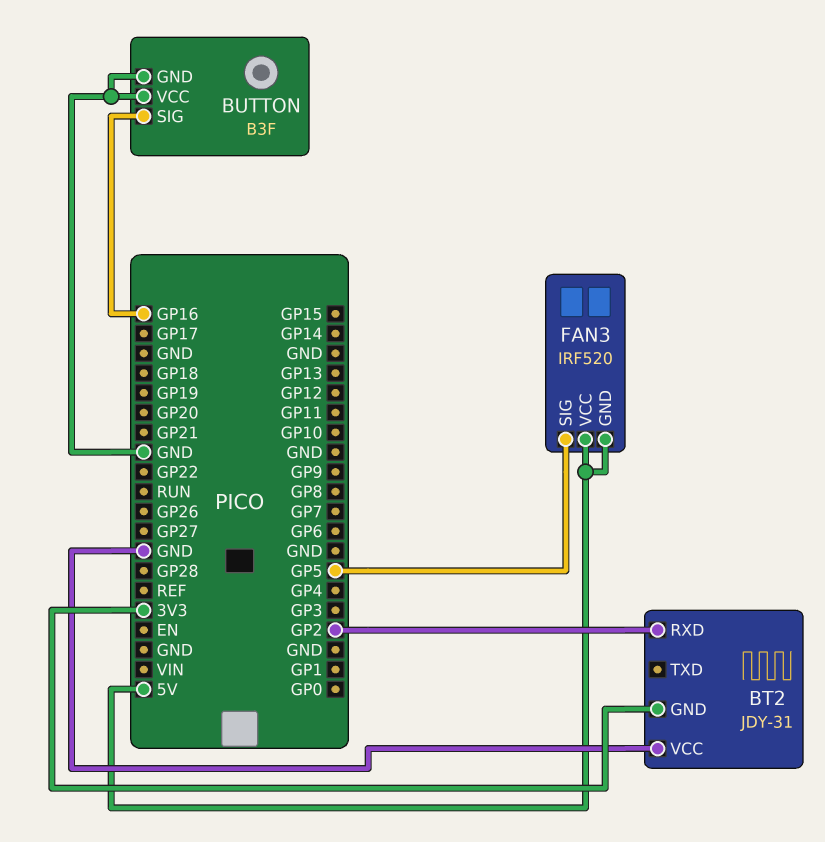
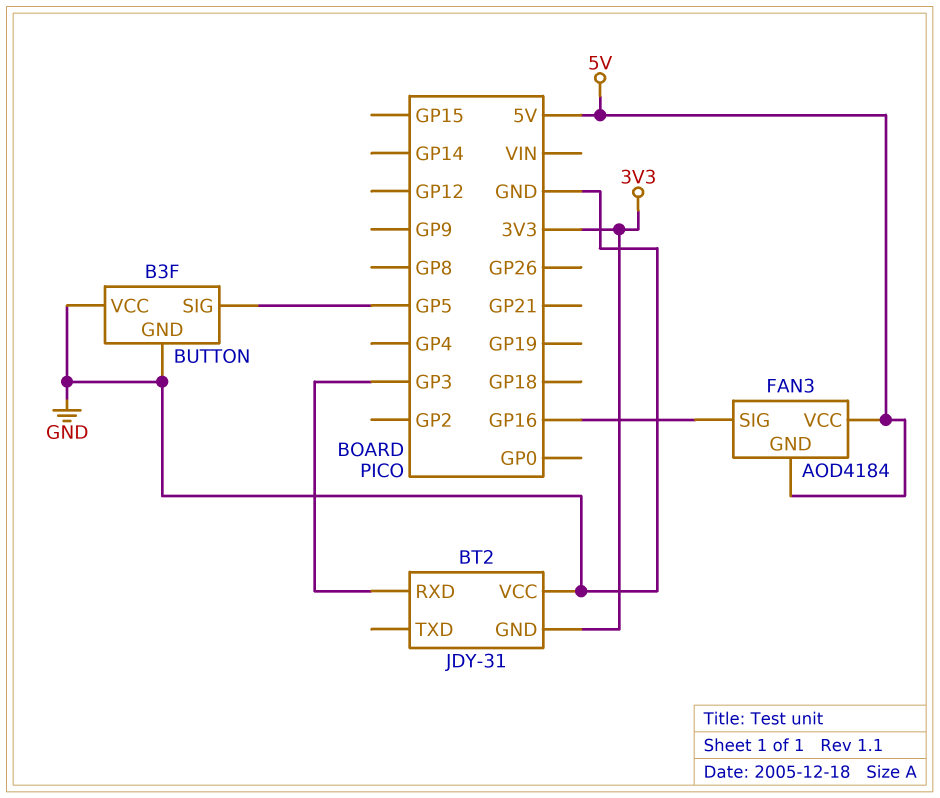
BT2 pin RXD: GP2 -> GP3
BUTTON pin SIG: GP16 -> GP5
FAN3: IRF520 -> AOD4184
FAN3 pin SIG: GP5 -> GP16

